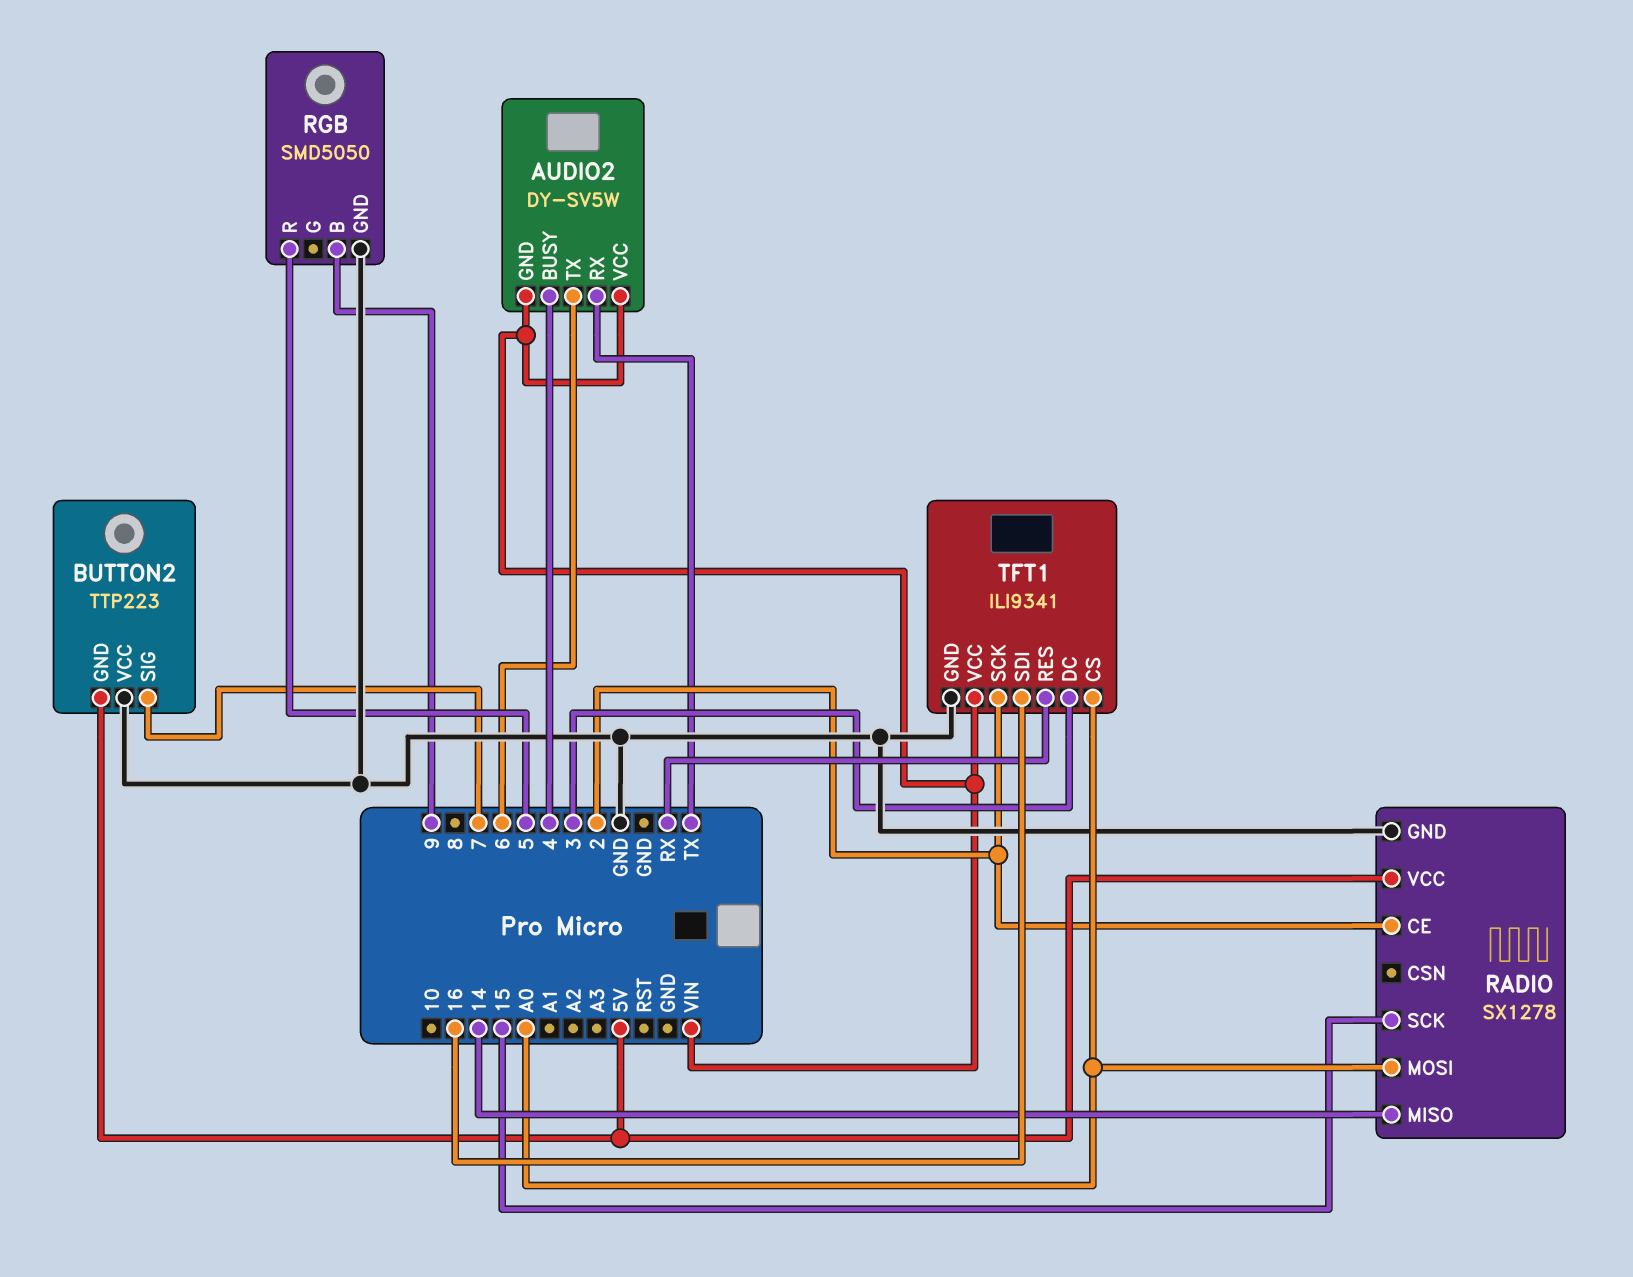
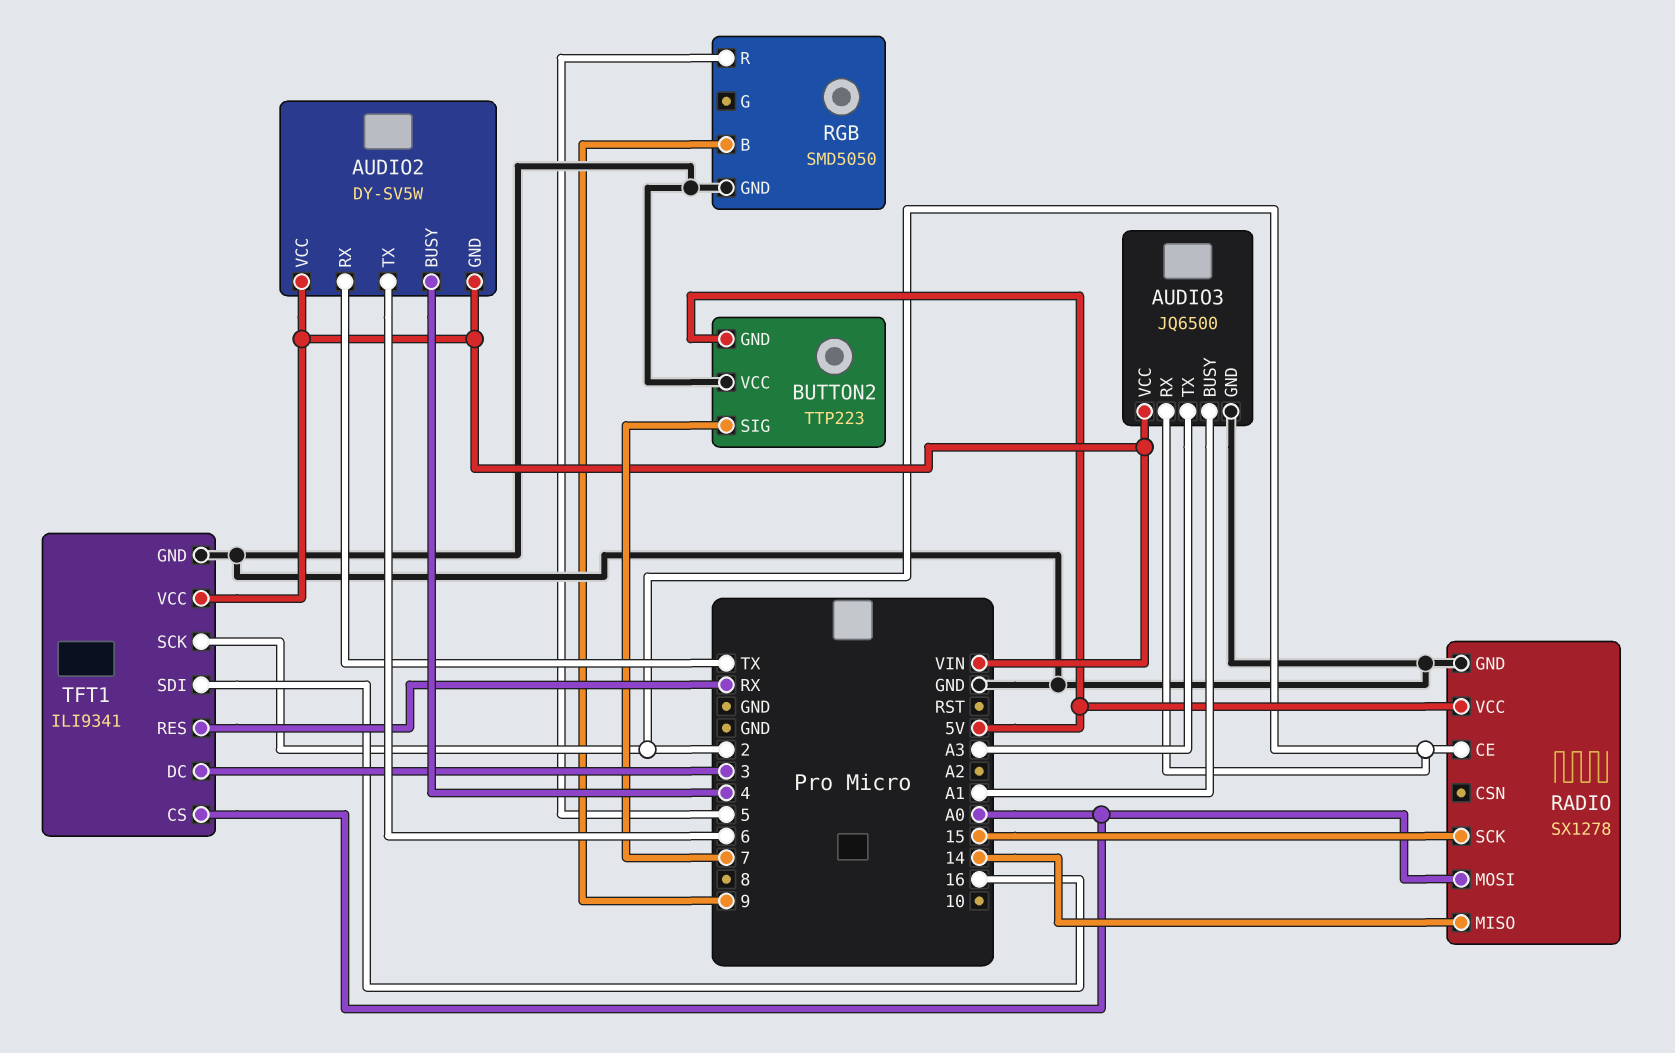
AUDIO3: none -> JQ6500
AUDIO3 pin BUSY: none -> A1
AUDIO3 pin GND: none -> GND
AUDIO3 pin RX: none -> 2
AUDIO3 pin TX: none -> A3
AUDIO3 pin VCC: none -> VIN

